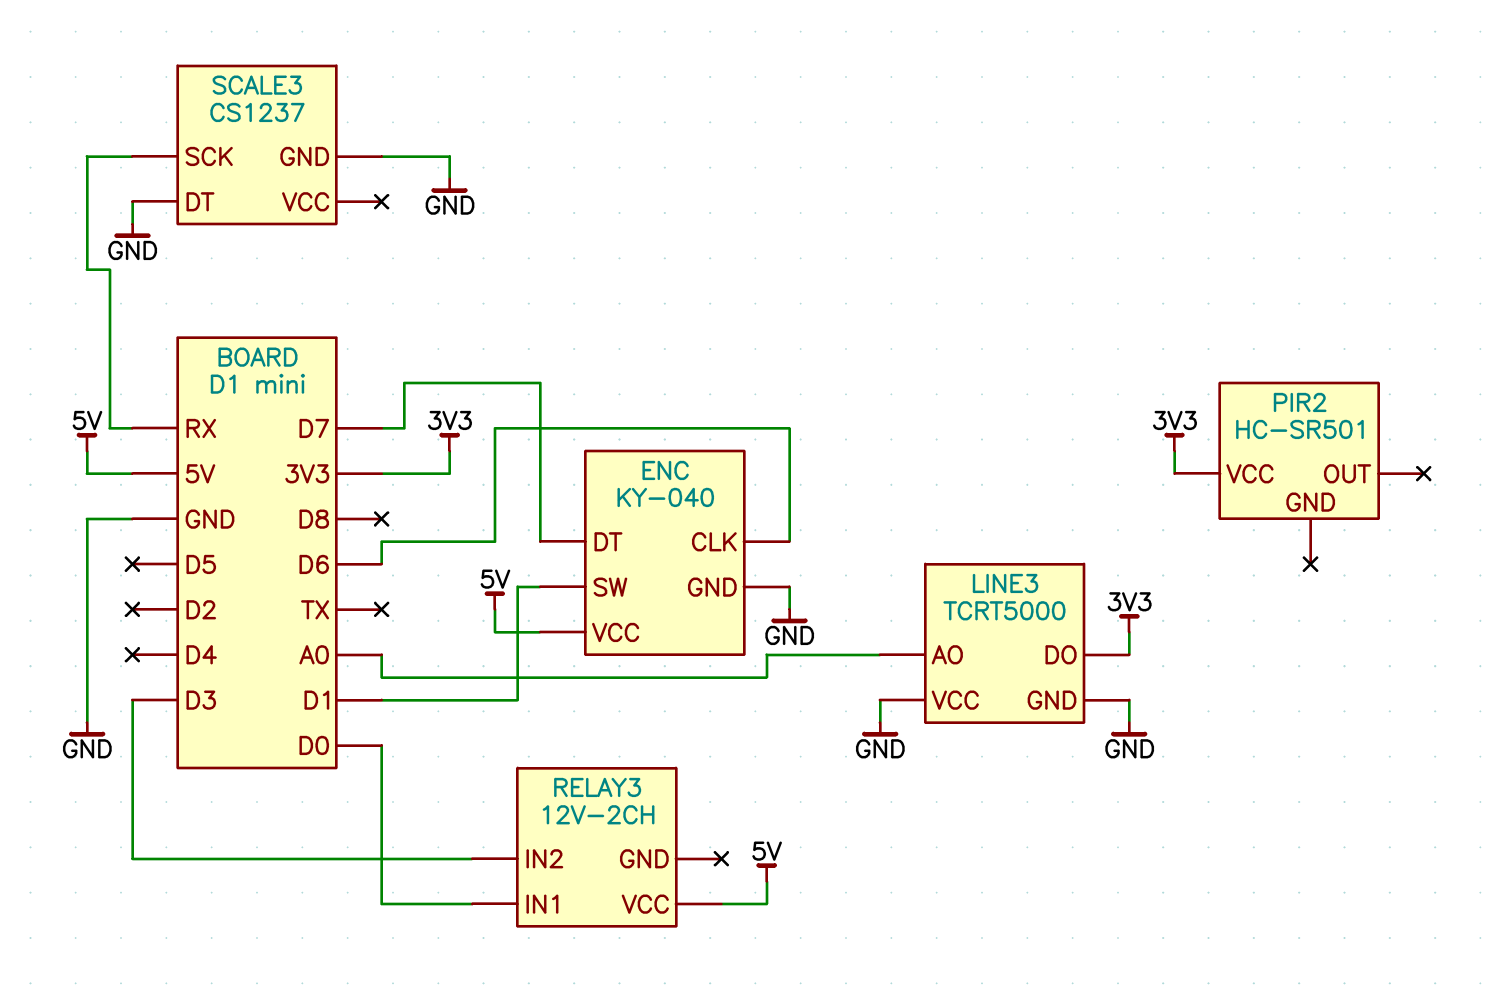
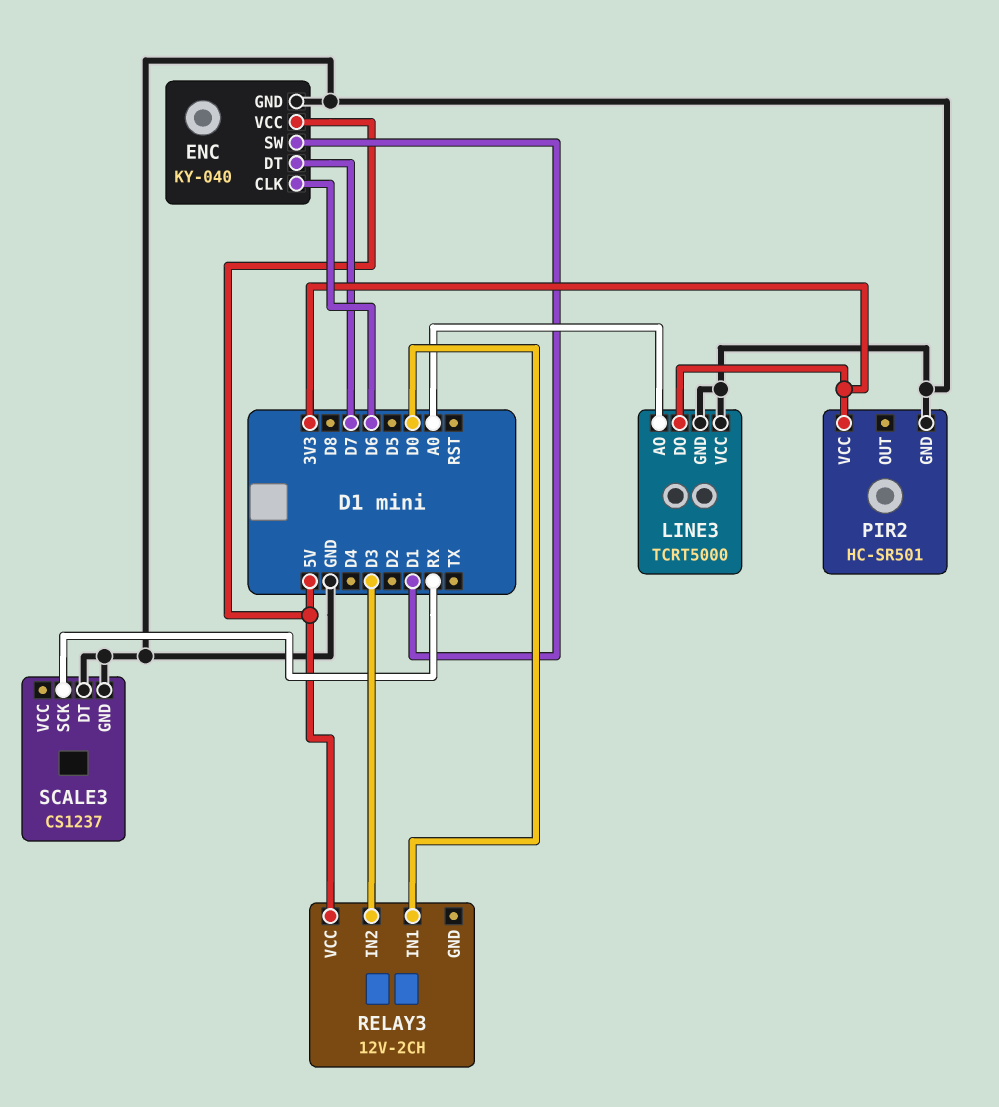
PIR2 pin GND: none -> GND

